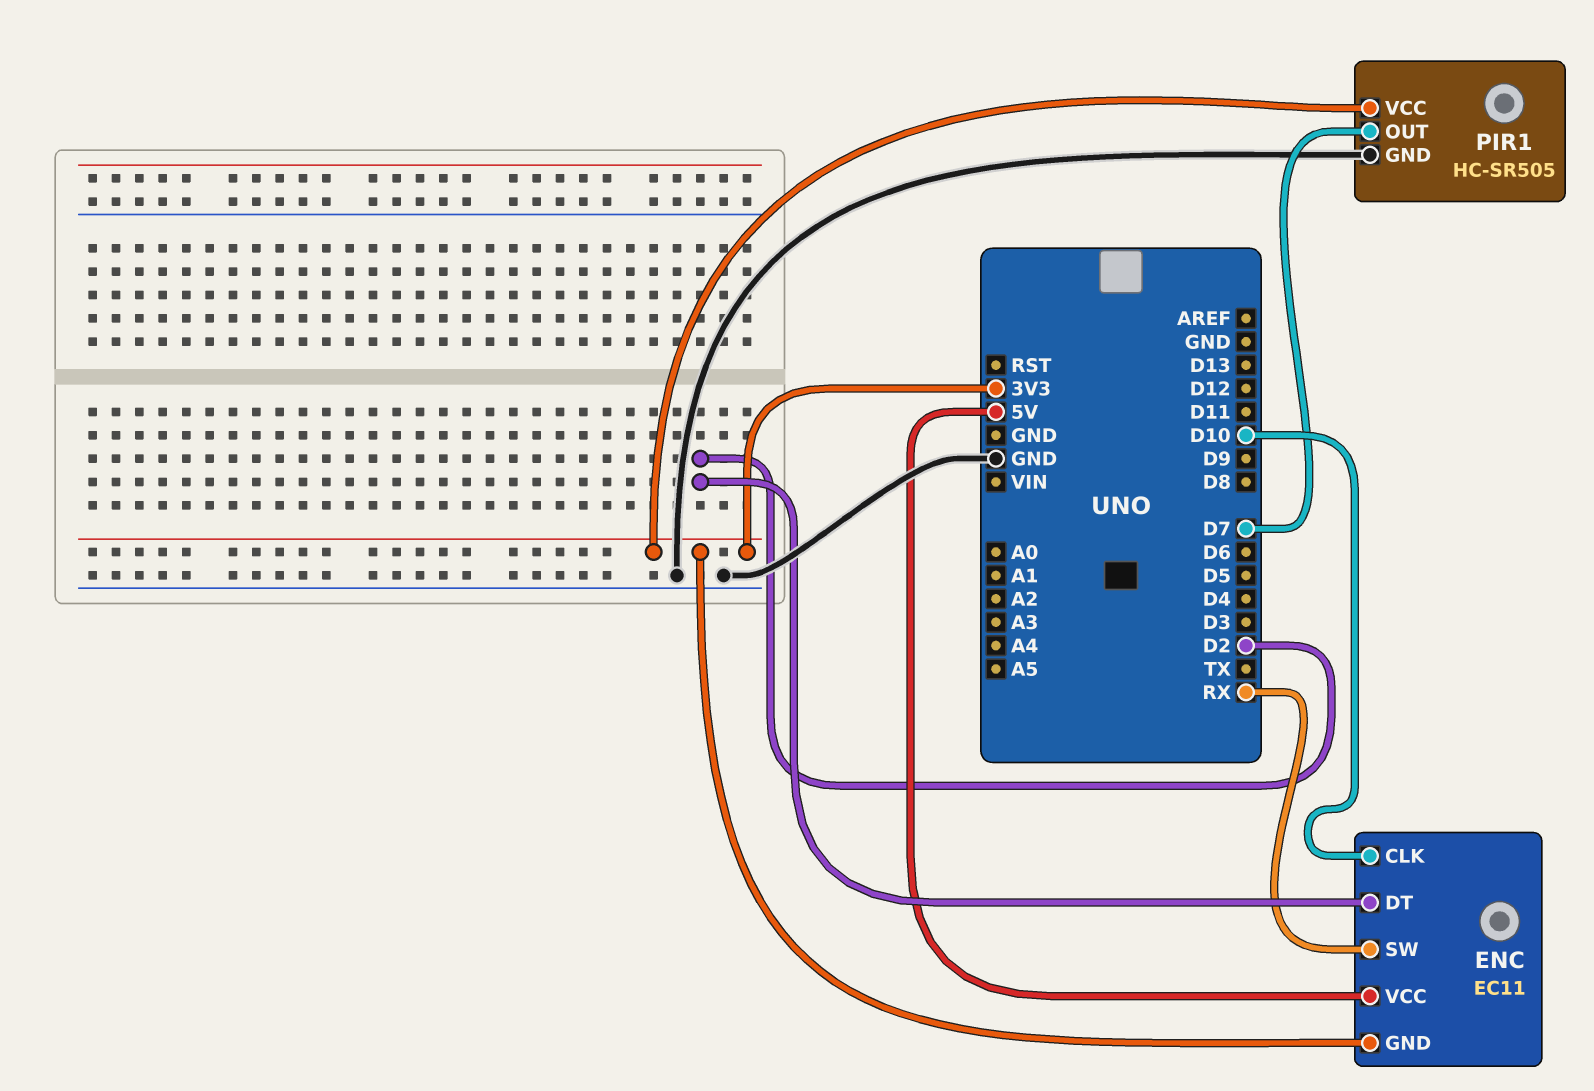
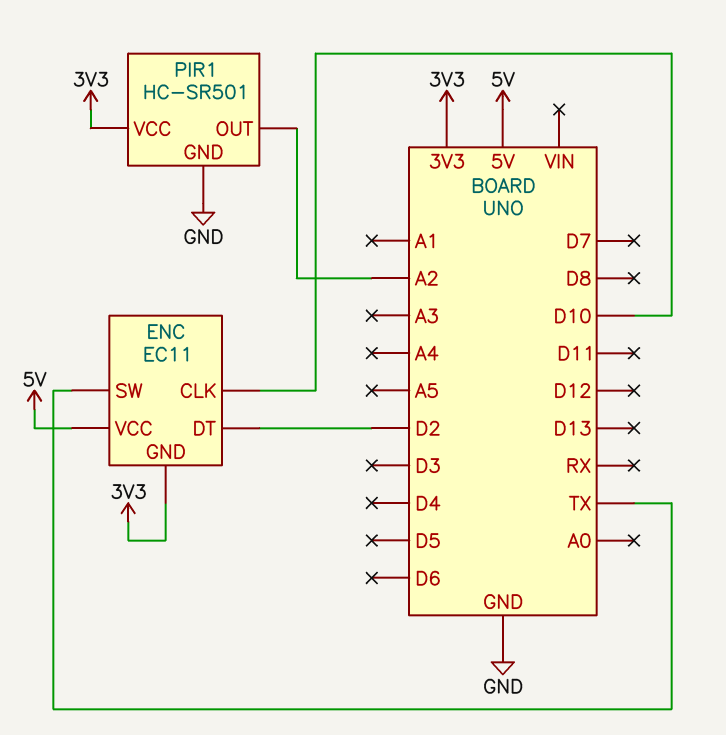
ENC pin SW: RX -> TX
PIR1: HC-SR505 -> HC-SR501
PIR1 pin OUT: D7 -> A2

